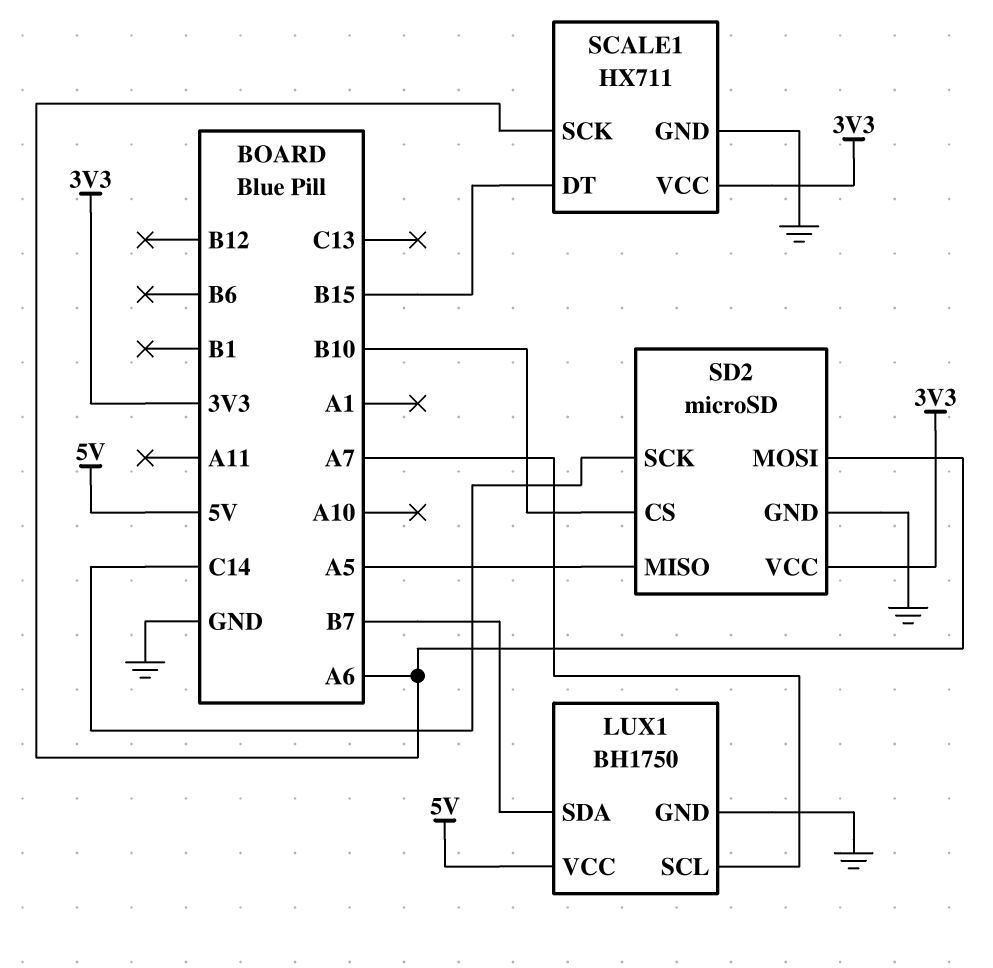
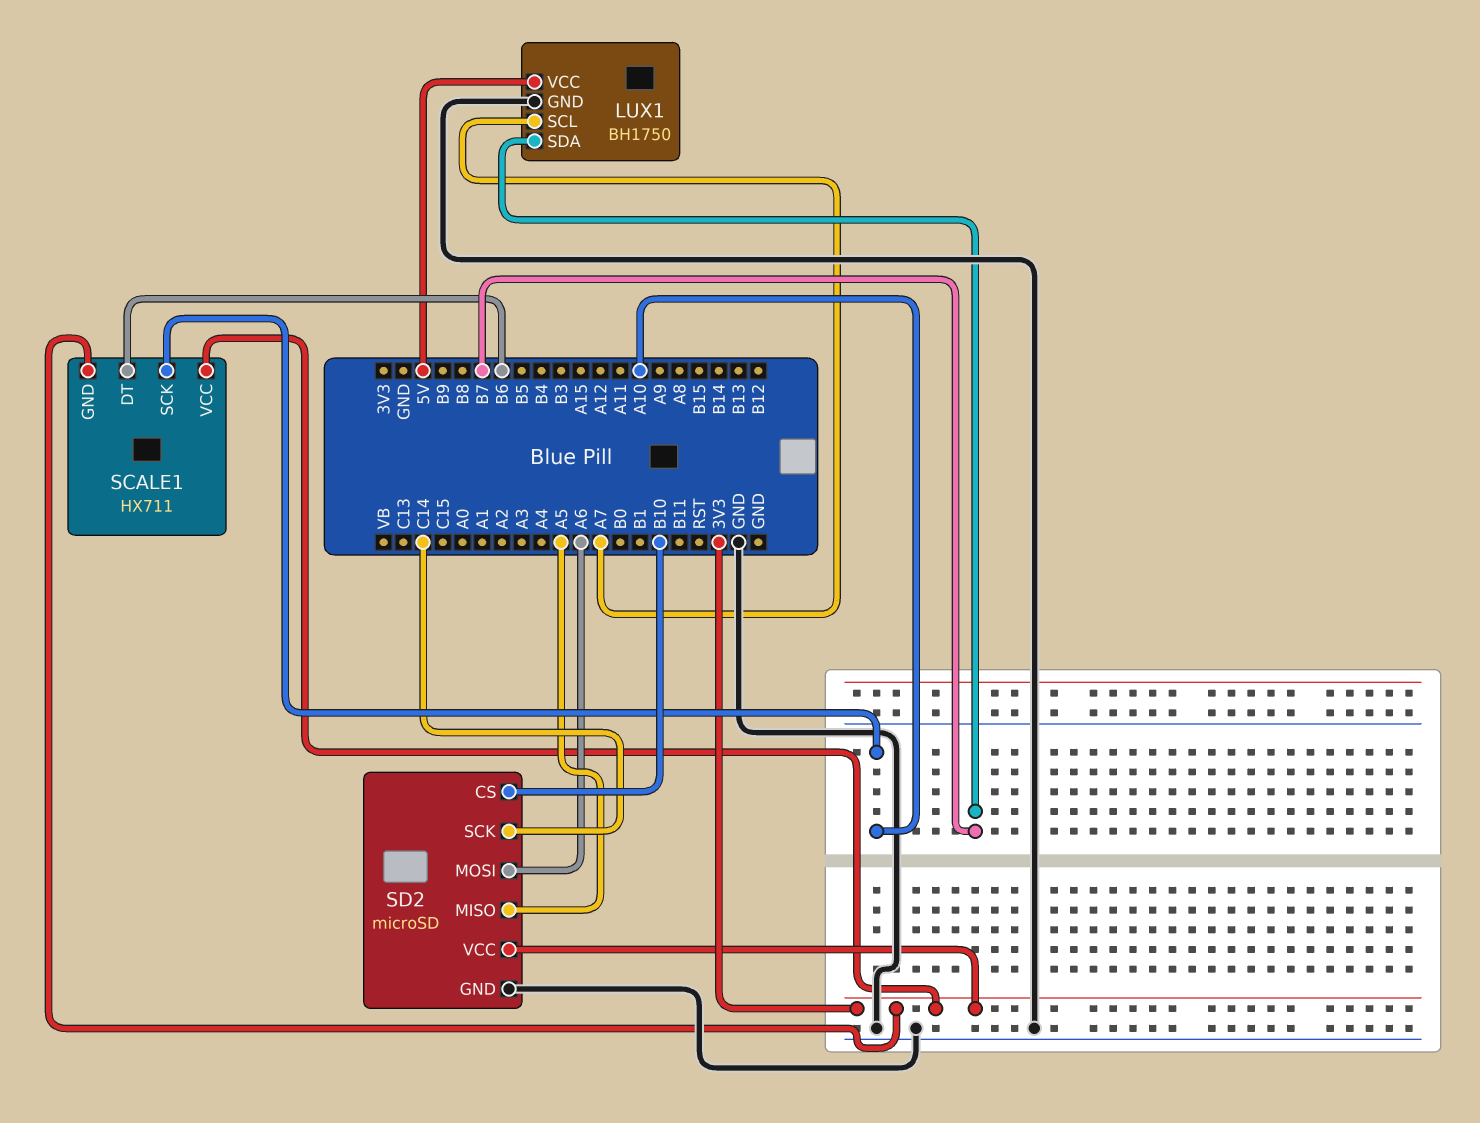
SCALE1 pin DT: B15 -> B6
SCALE1 pin GND: GND -> 3V3
SCALE1 pin SCK: A6 -> A10

